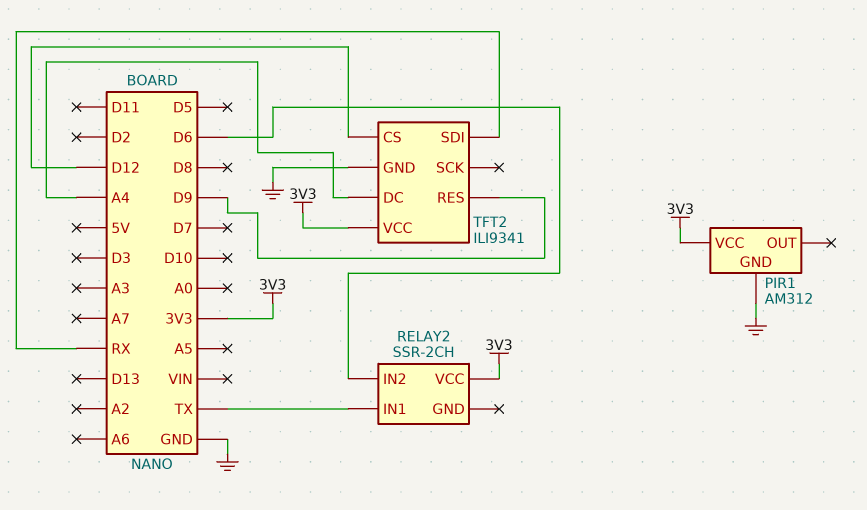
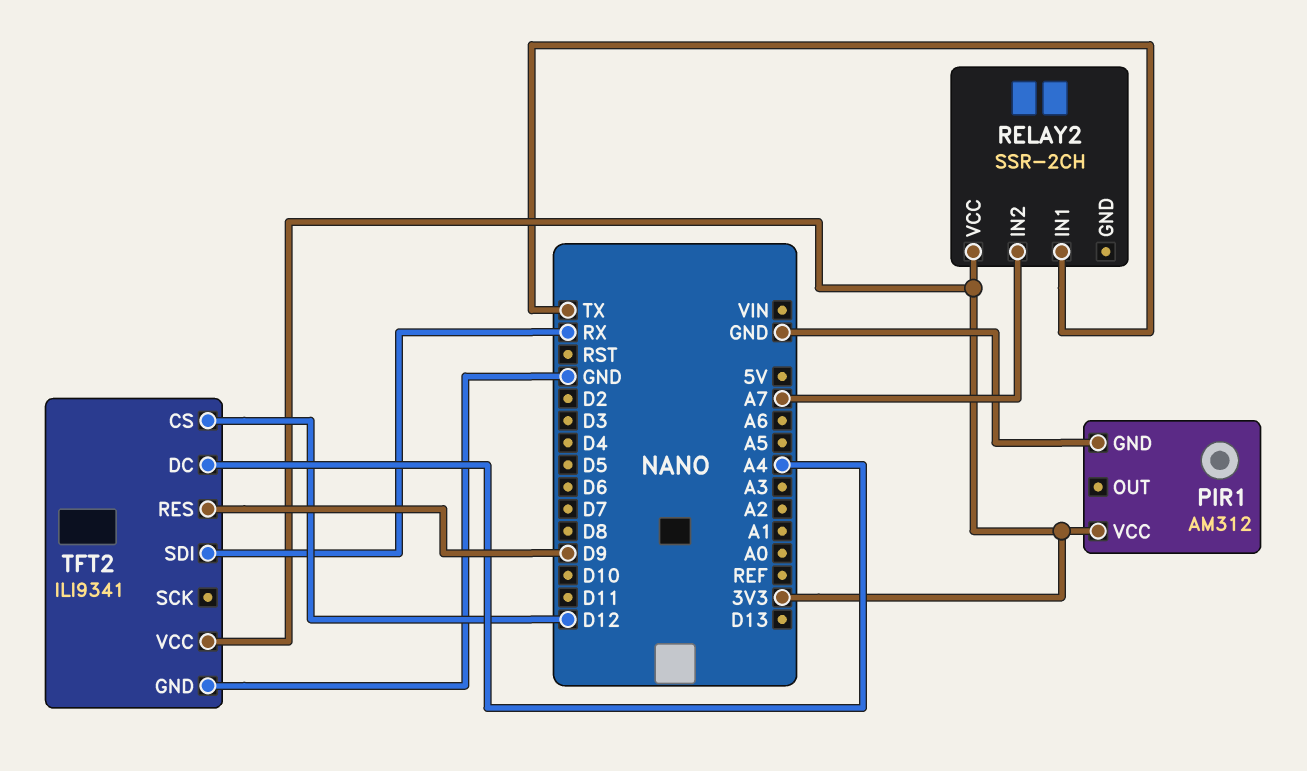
RELAY2 pin IN2: D6 -> A7

